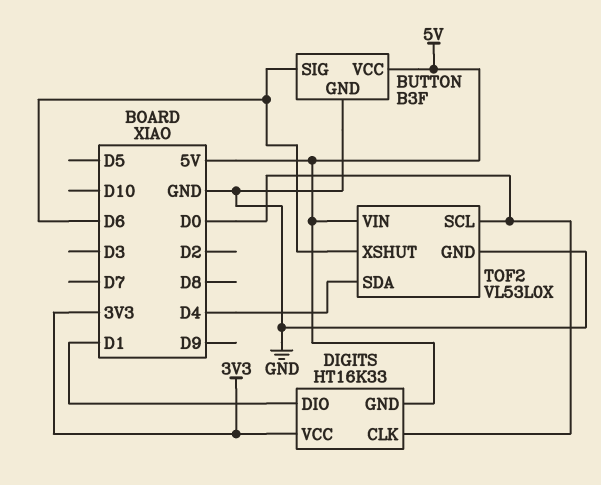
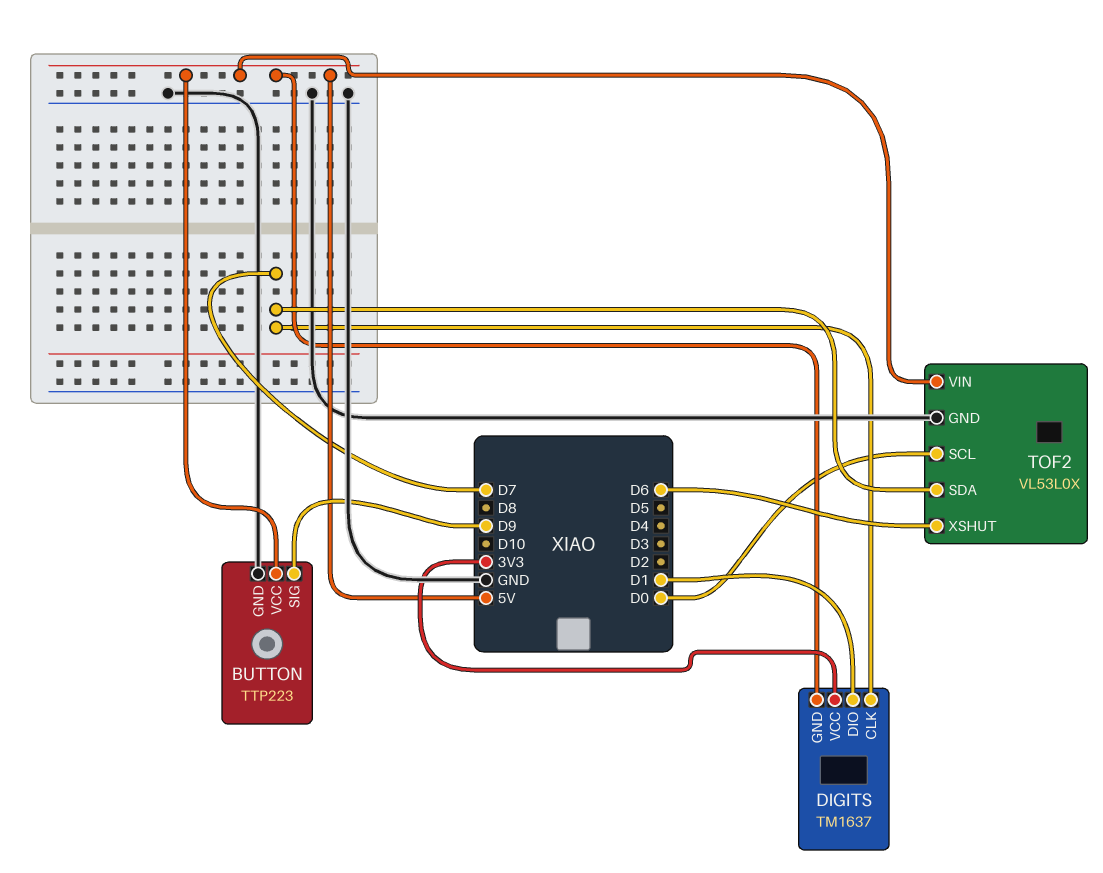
BUTTON: B3F -> TTP223
BUTTON pin SIG: D6 -> D9
DIGITS: HT16K33 -> TM1637
DIGITS pin CLK: D0 -> D7
TOF2 pin SDA: D4 -> D7

